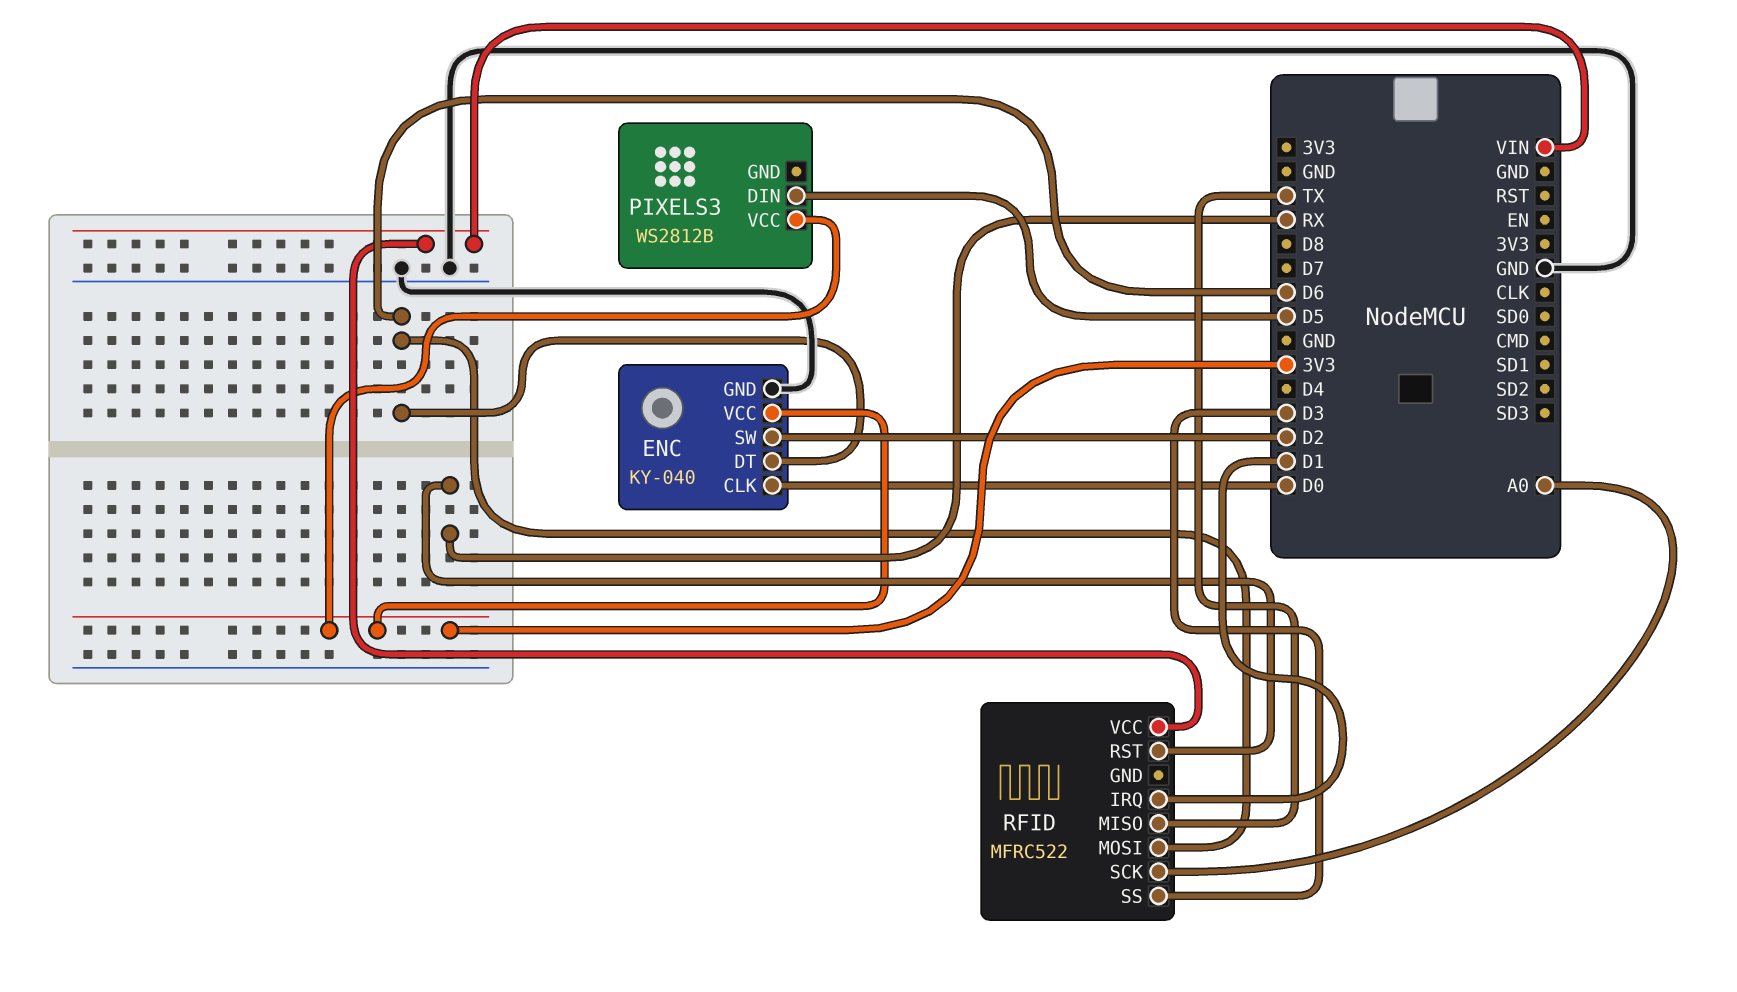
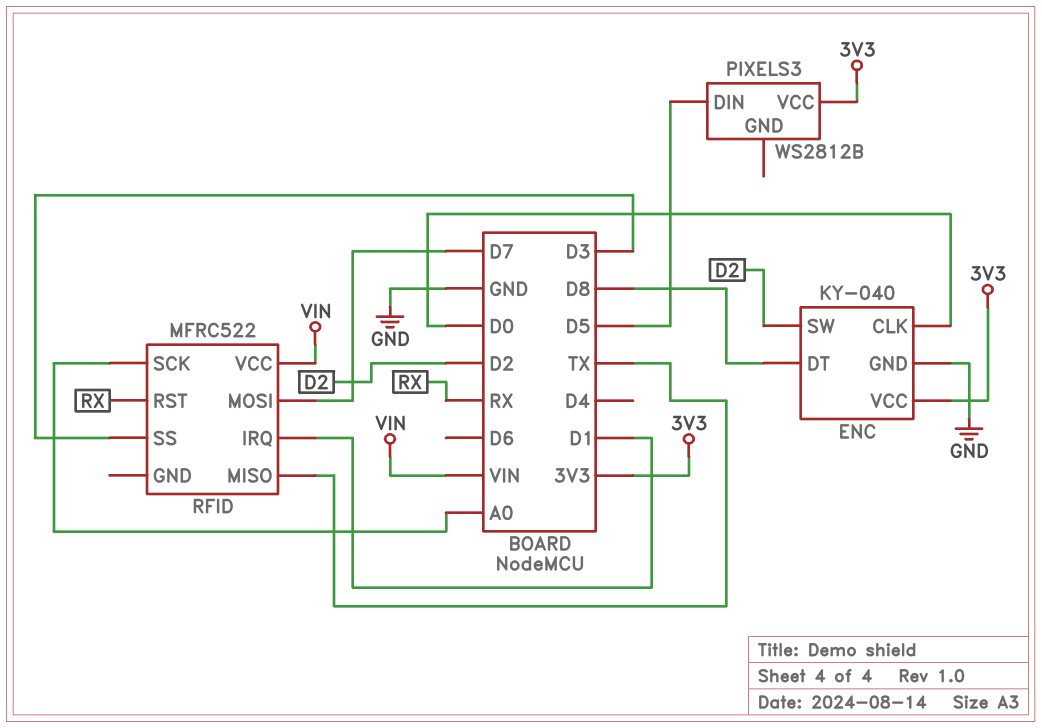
ENC pin DT: D6 -> D8
RFID pin MOSI: D6 -> D7

